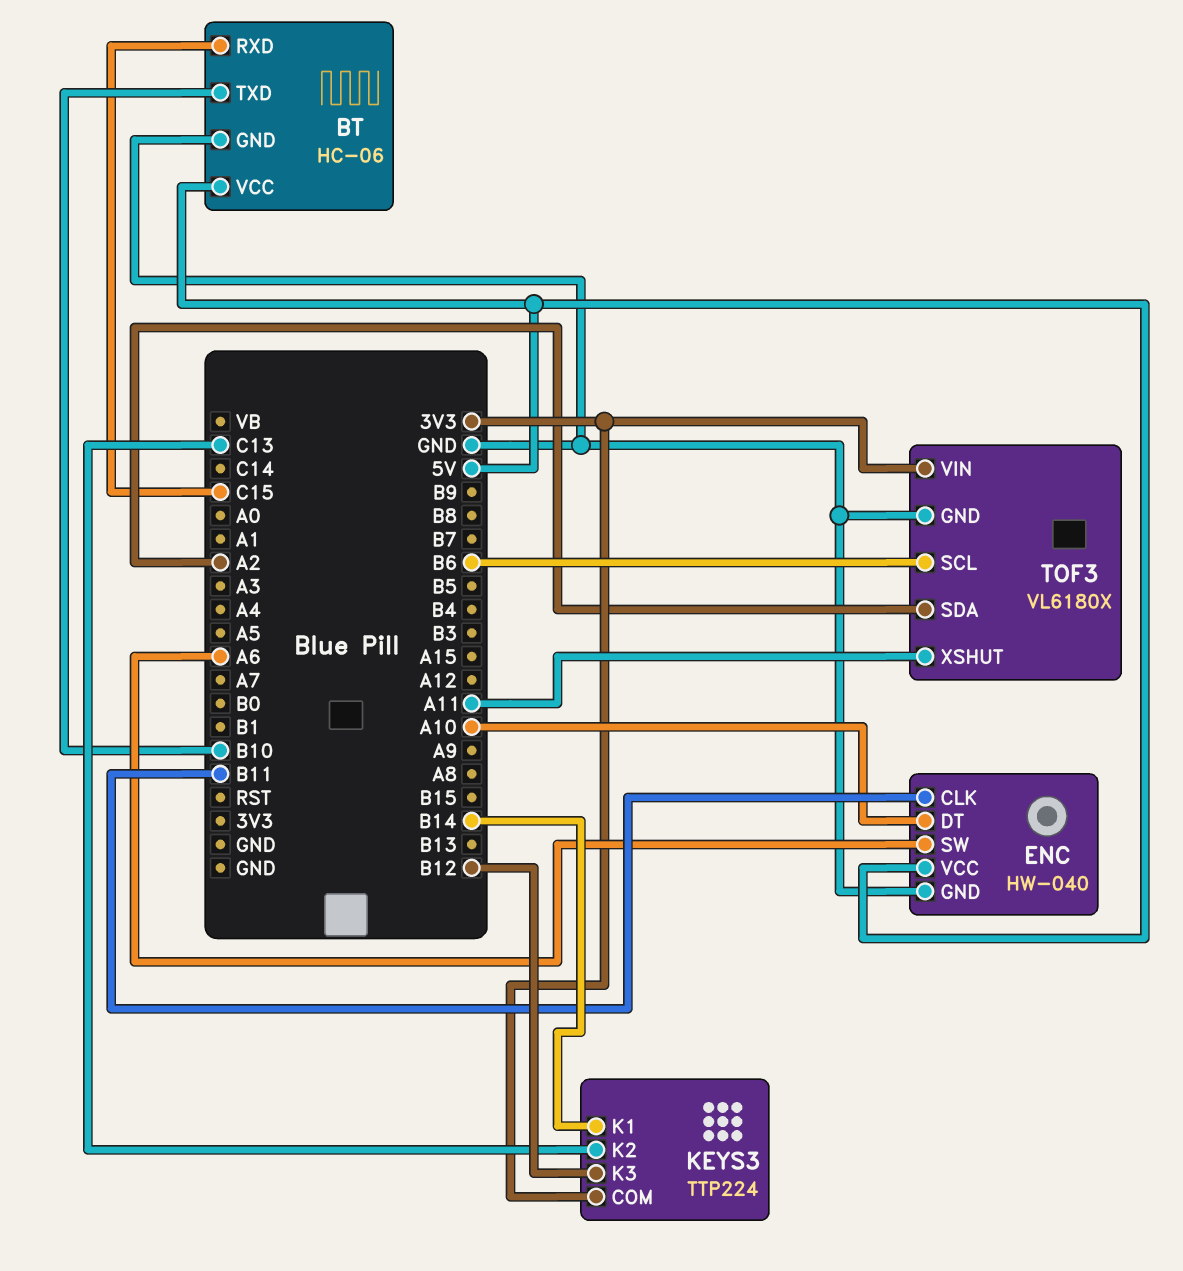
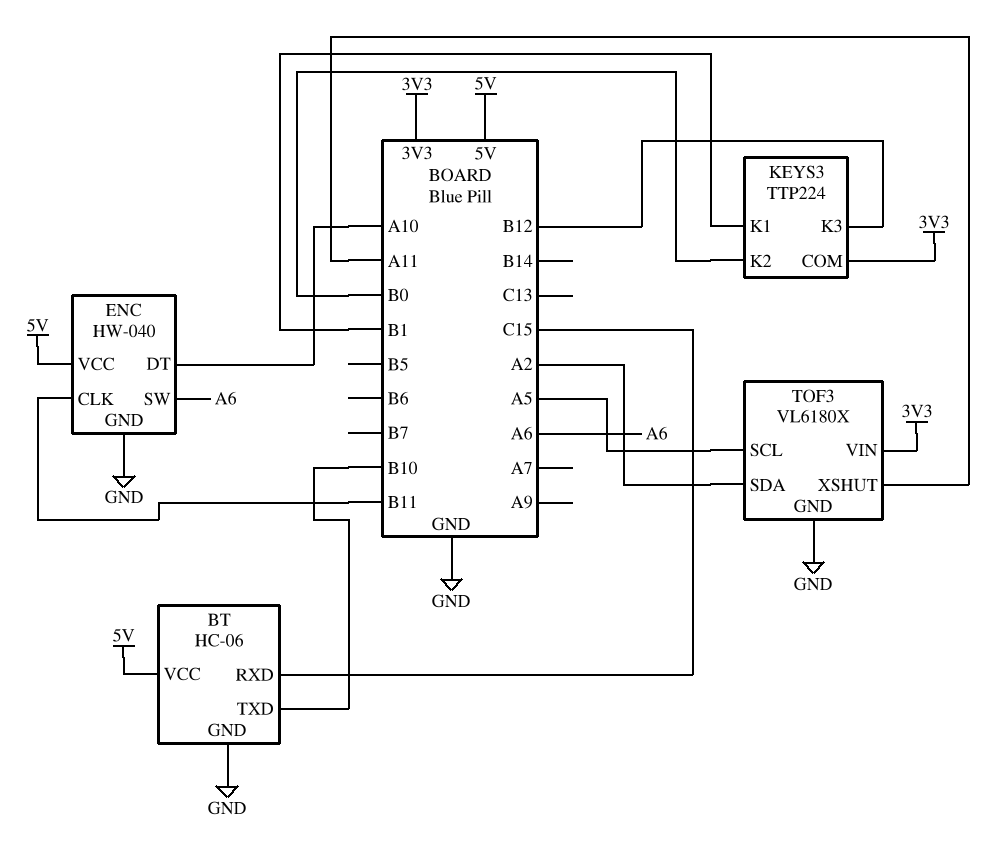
KEYS3 pin K1: B14 -> B1
KEYS3 pin K2: C13 -> B0
TOF3 pin SCL: B6 -> A5

